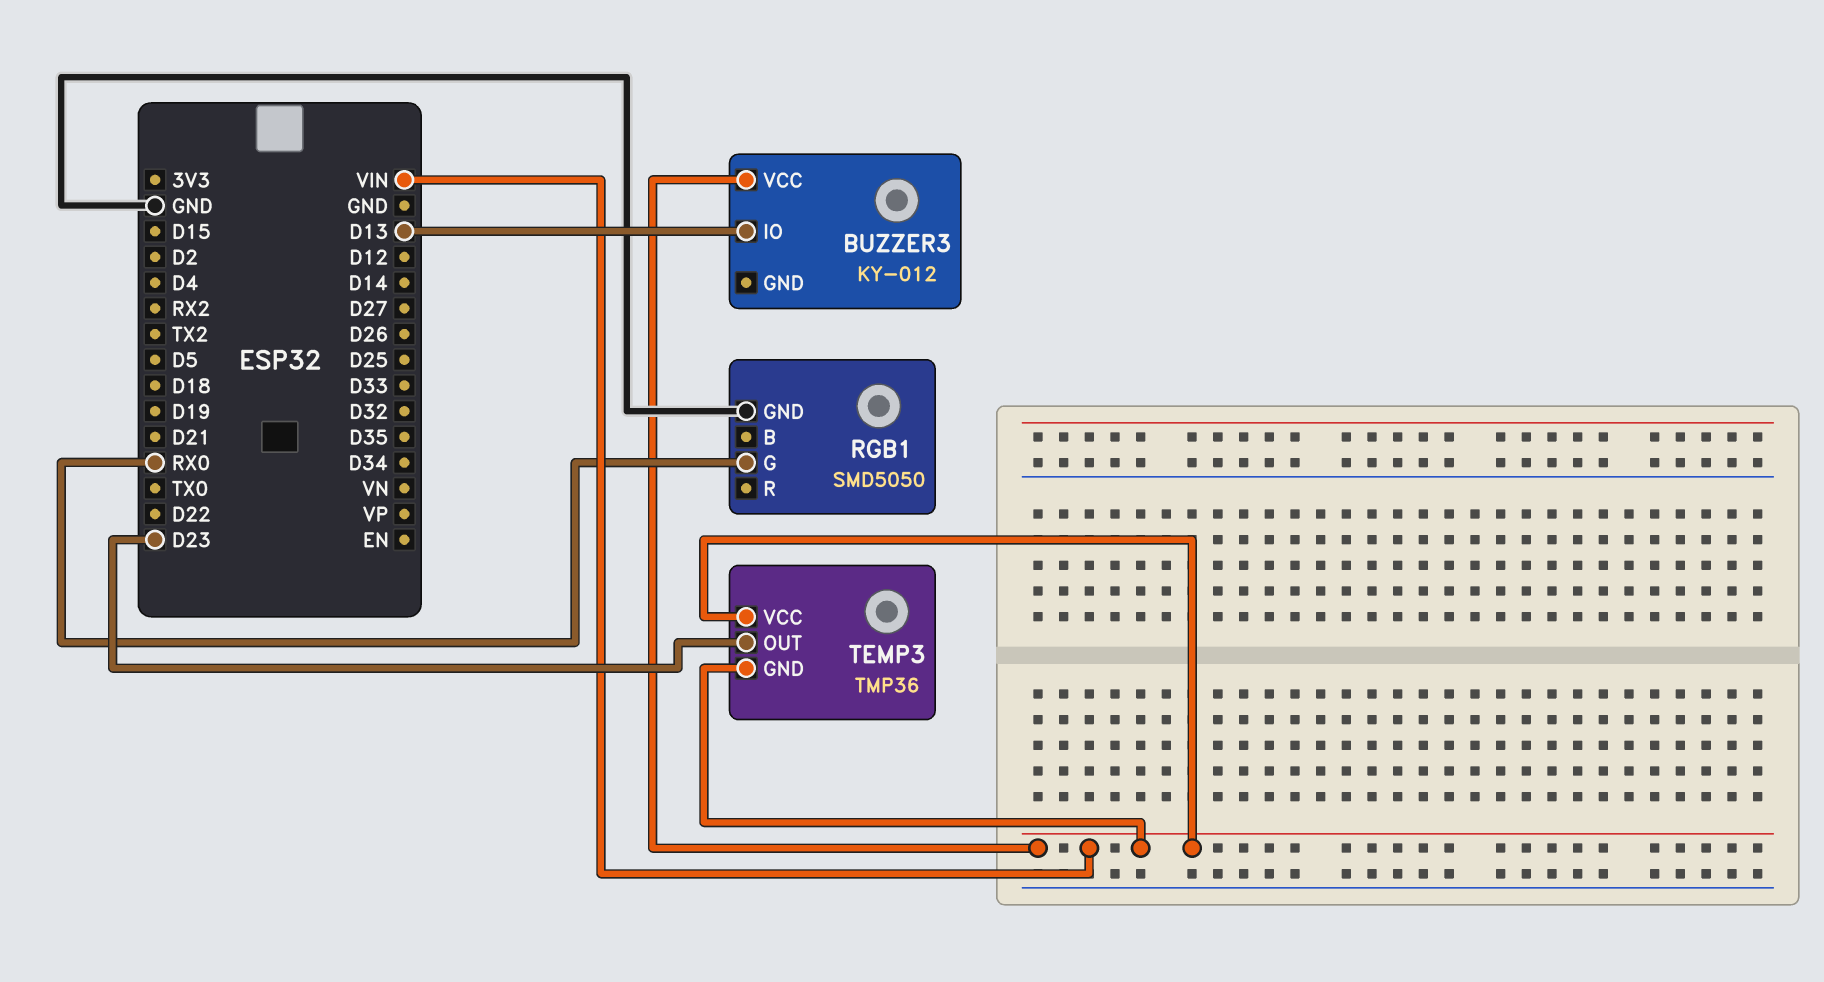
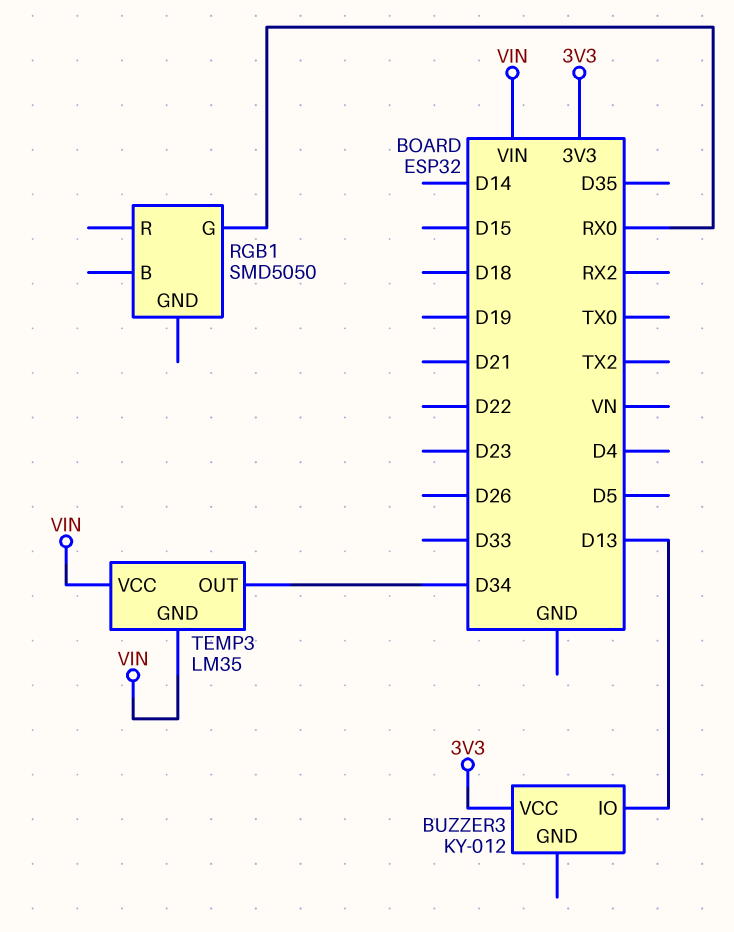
BUZZER3 pin VCC: VIN -> 3V3
RGB1 pin GND: GND -> none
TEMP3: TMP36 -> LM35
TEMP3 pin OUT: D23 -> D34

